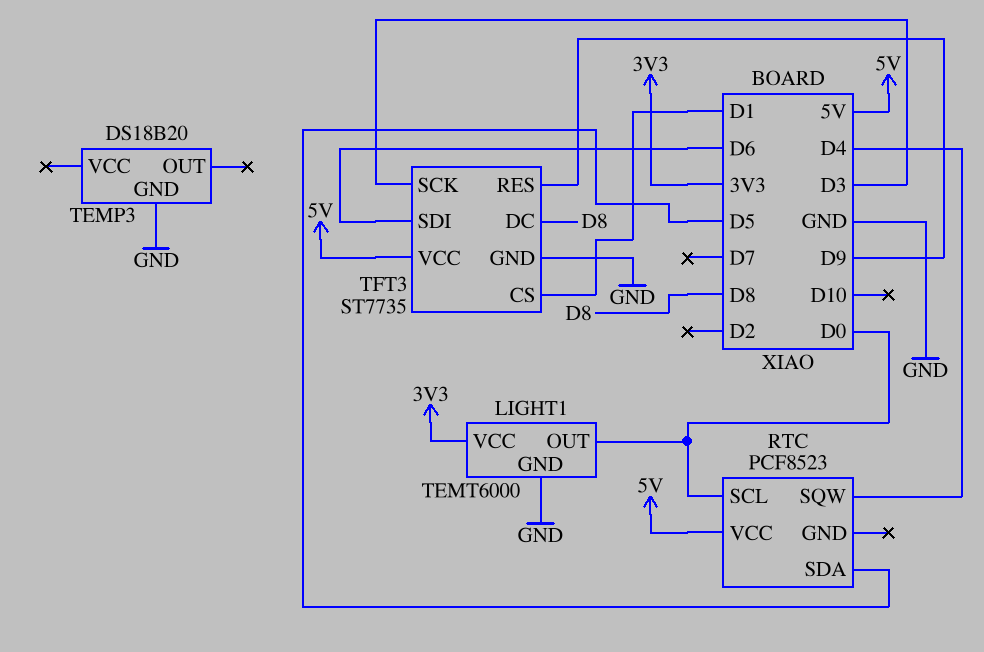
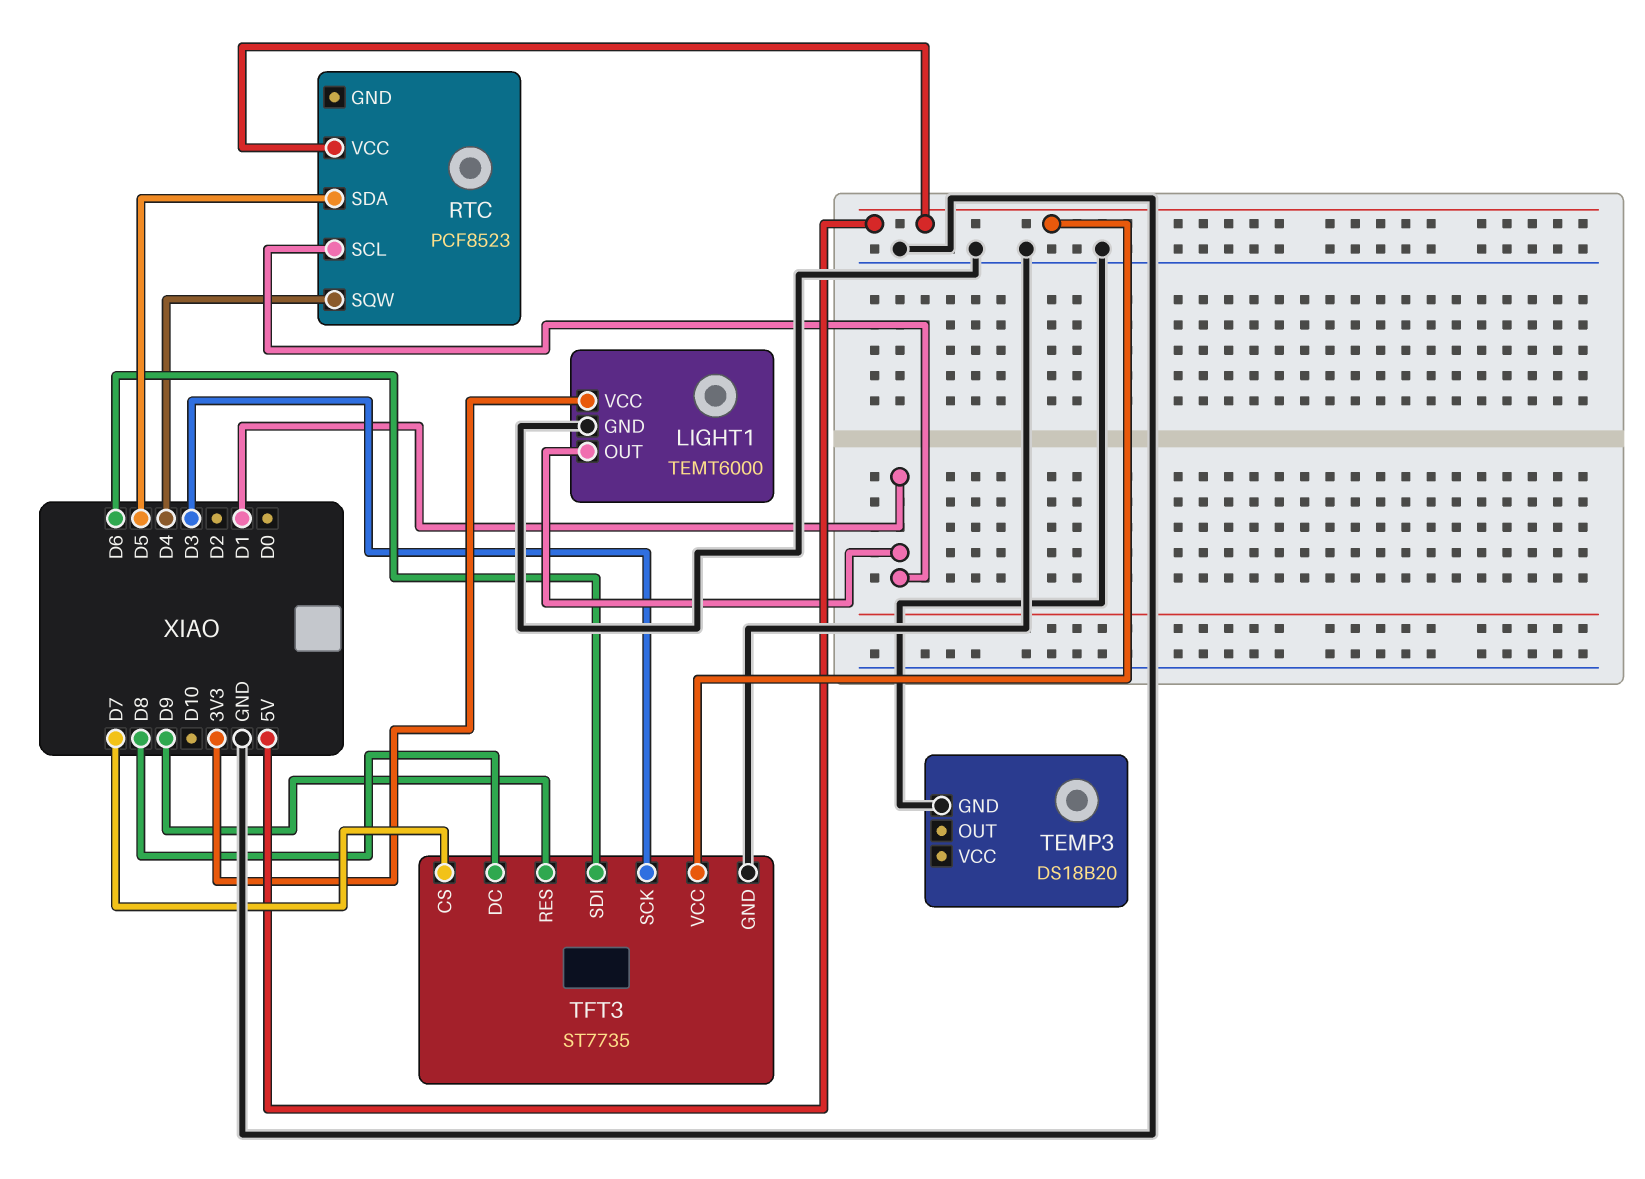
LIGHT1 pin OUT: D0 -> D1
RTC pin SCL: D0 -> D1
TFT3 pin CS: D1 -> D7

